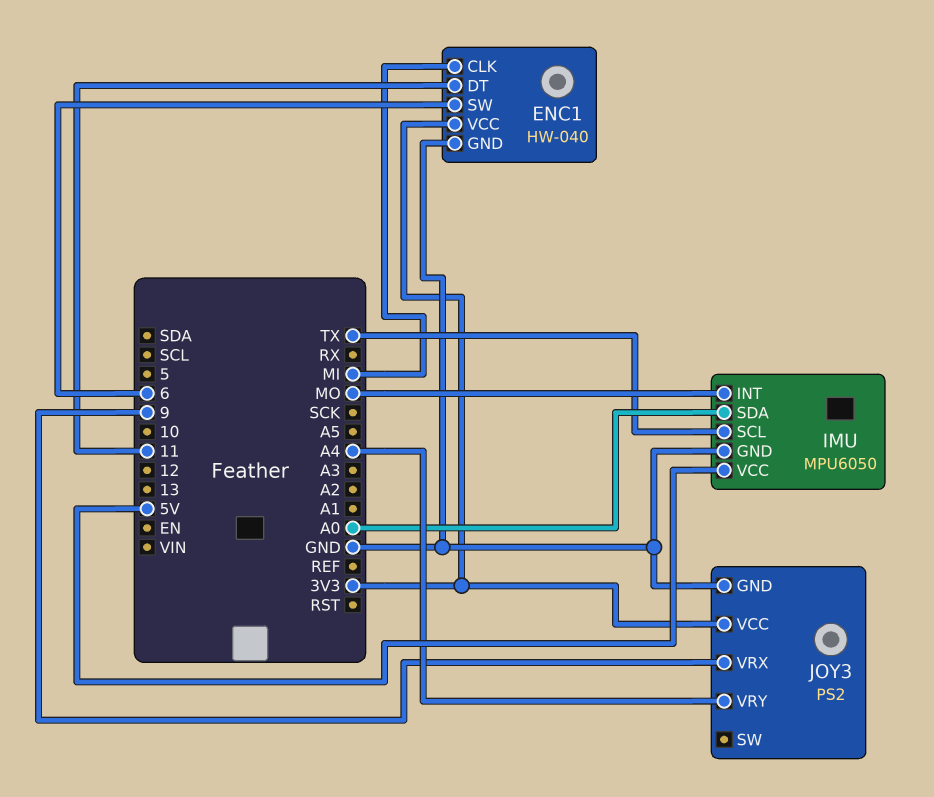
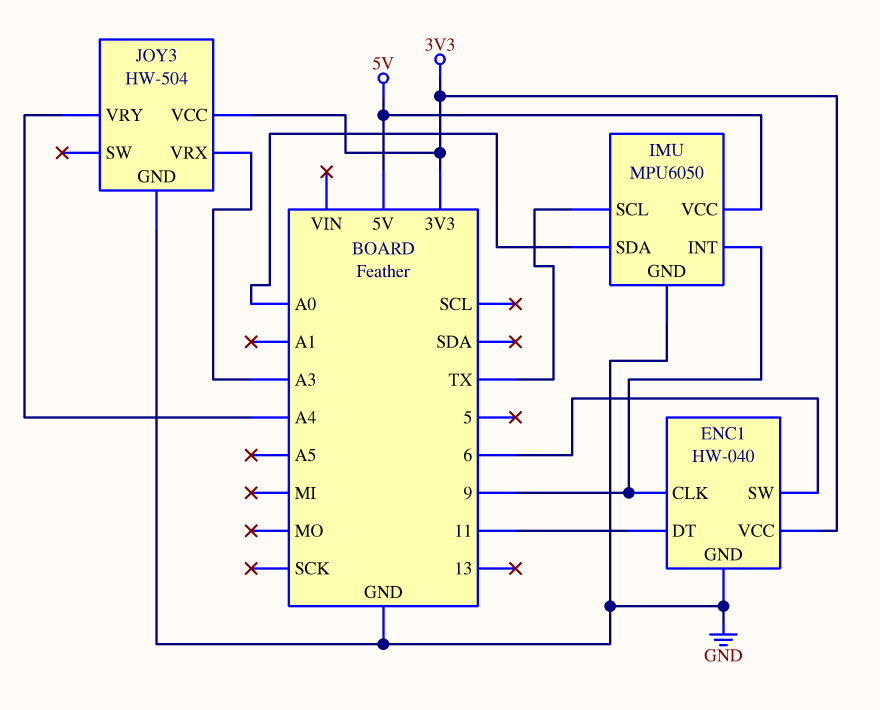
ENC1 pin CLK: MI -> 9
IMU pin INT: MO -> 9
JOY3: PS2 -> HW-504
JOY3 pin VRX: 9 -> A3

